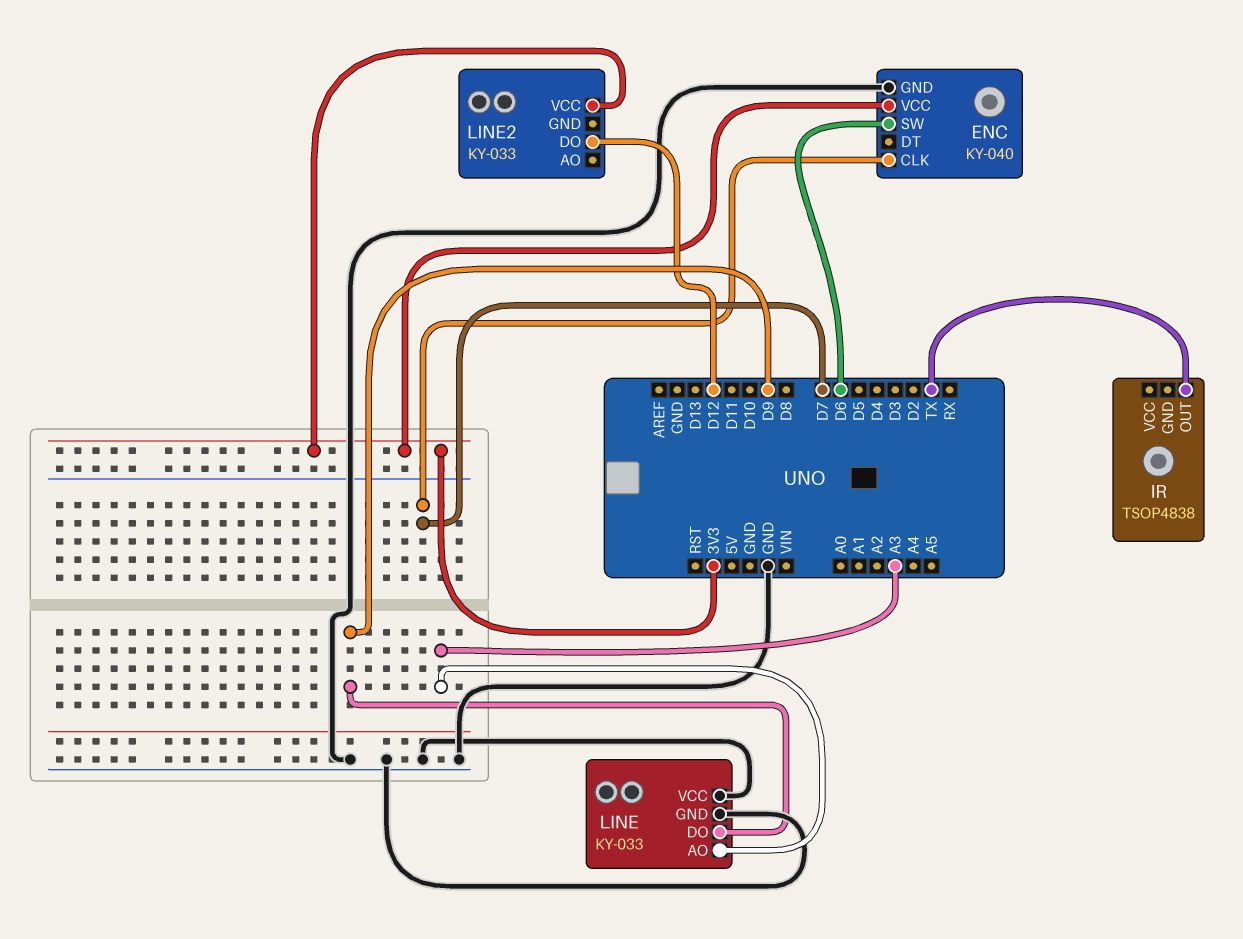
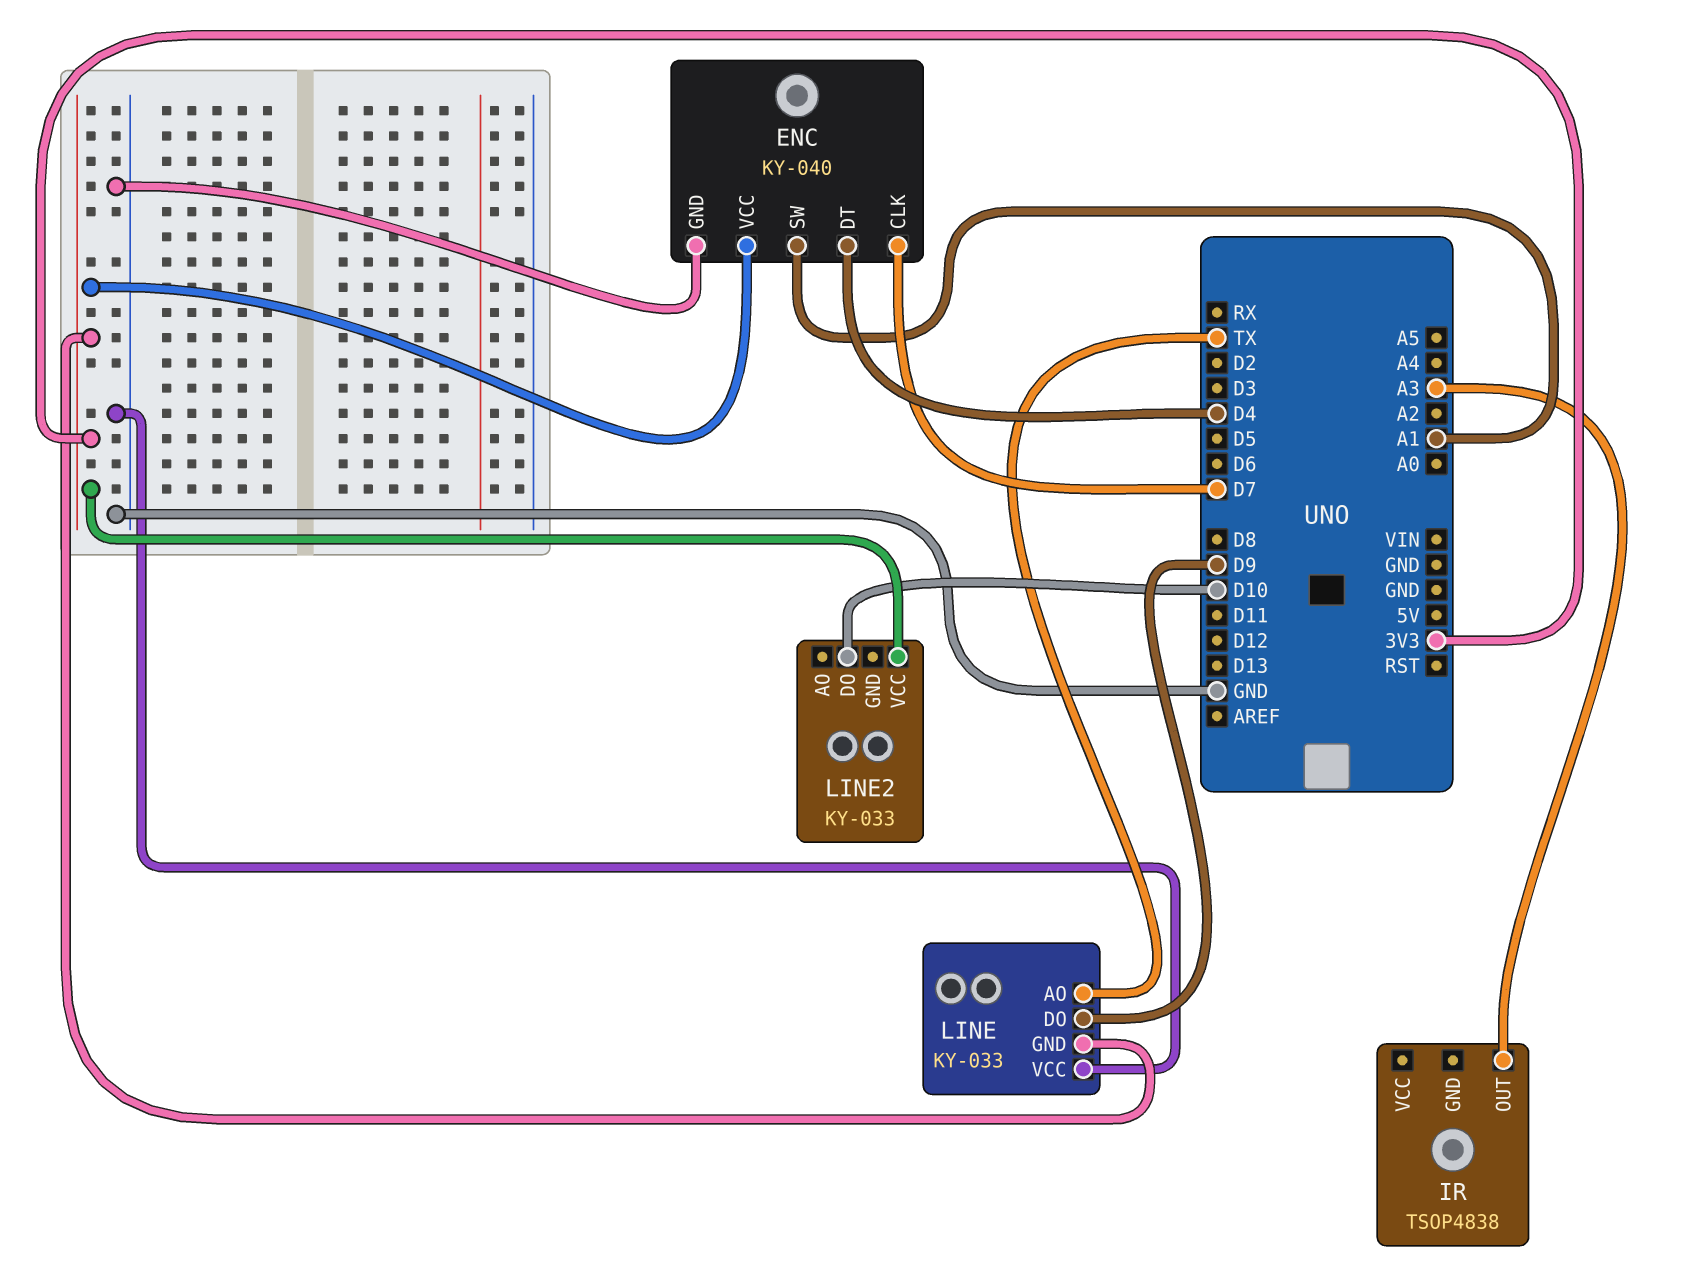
ENC pin DT: none -> D4
ENC pin SW: D6 -> A1
IR pin OUT: TX -> A3
LINE pin AO: A3 -> TX
LINE pin GND: GND -> 3V3
LINE2 pin DO: D12 -> D10

